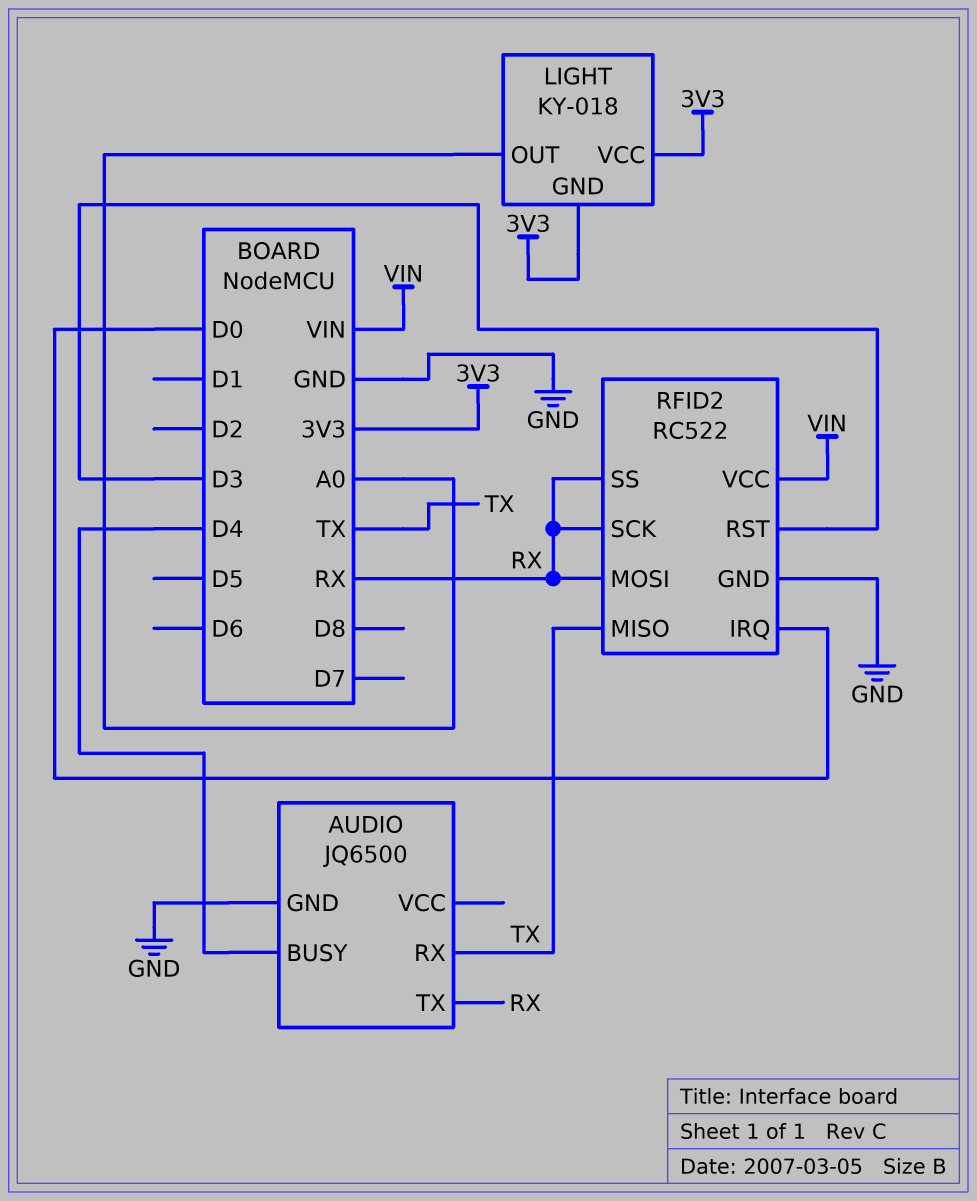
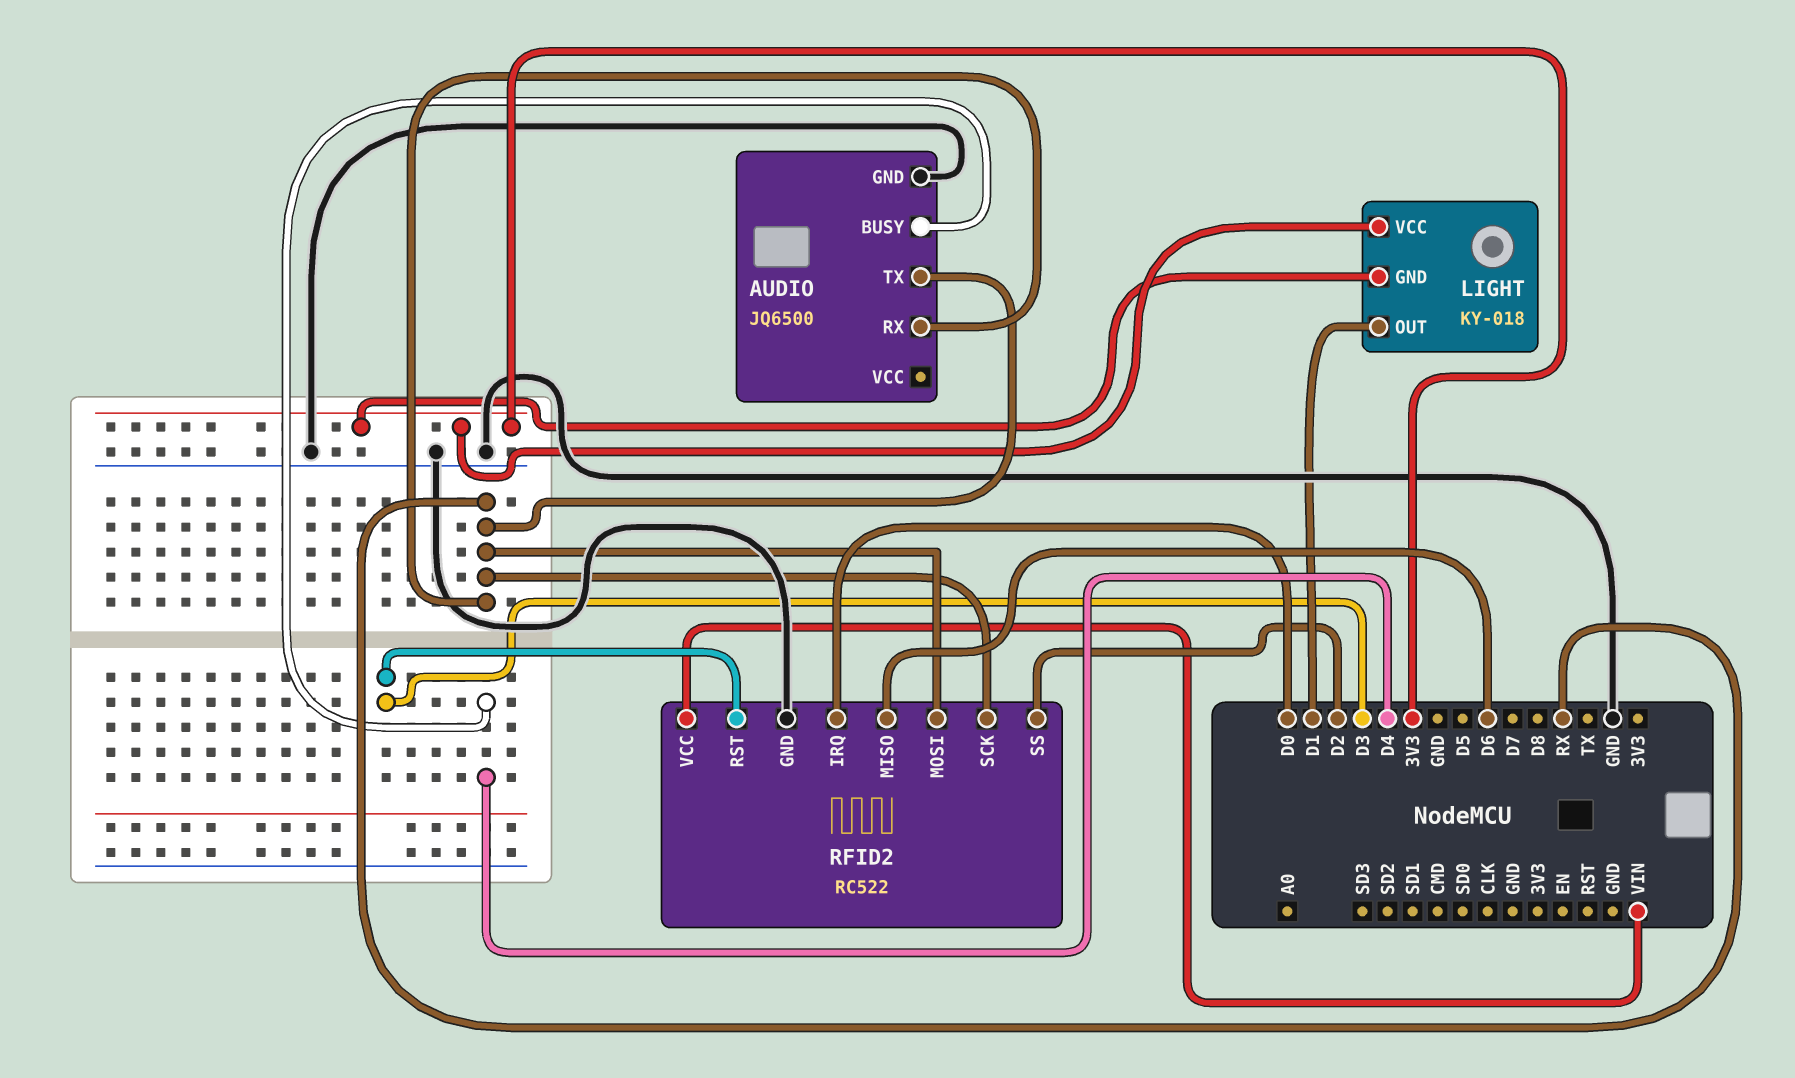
AUDIO pin RX: TX -> RX
LIGHT pin OUT: A0 -> D1
RFID2 pin MISO: TX -> D6
RFID2 pin SS: RX -> D2

